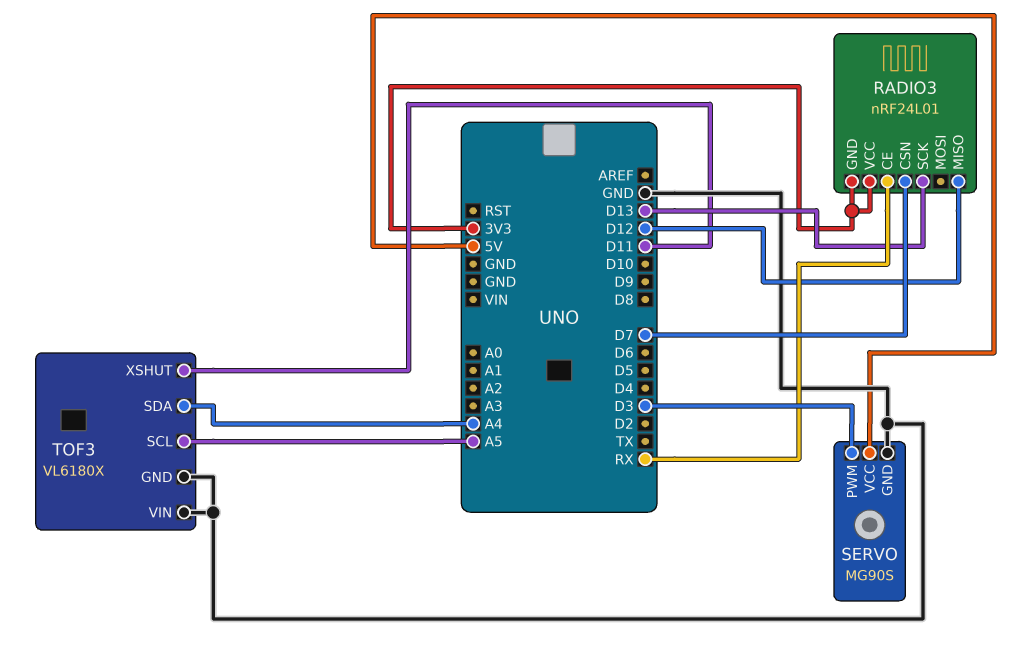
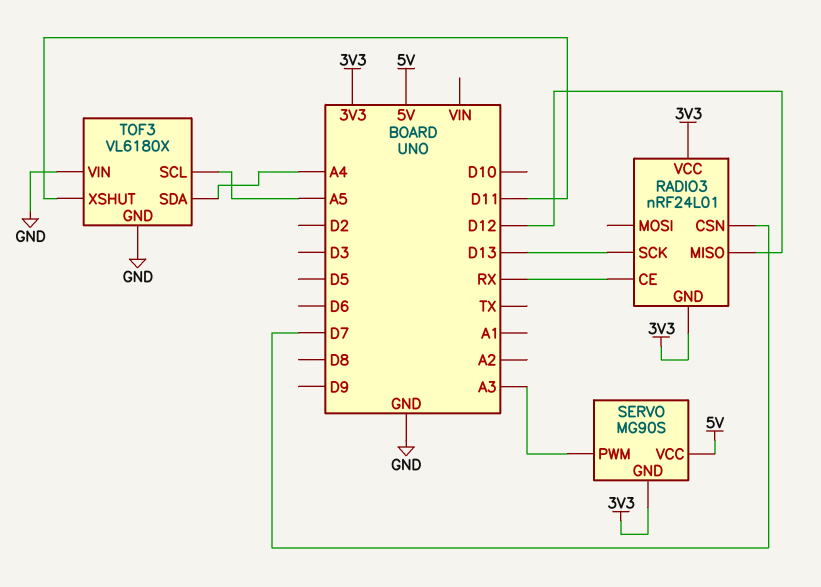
SERVO pin GND: GND -> 3V3
SERVO pin PWM: D3 -> A3

